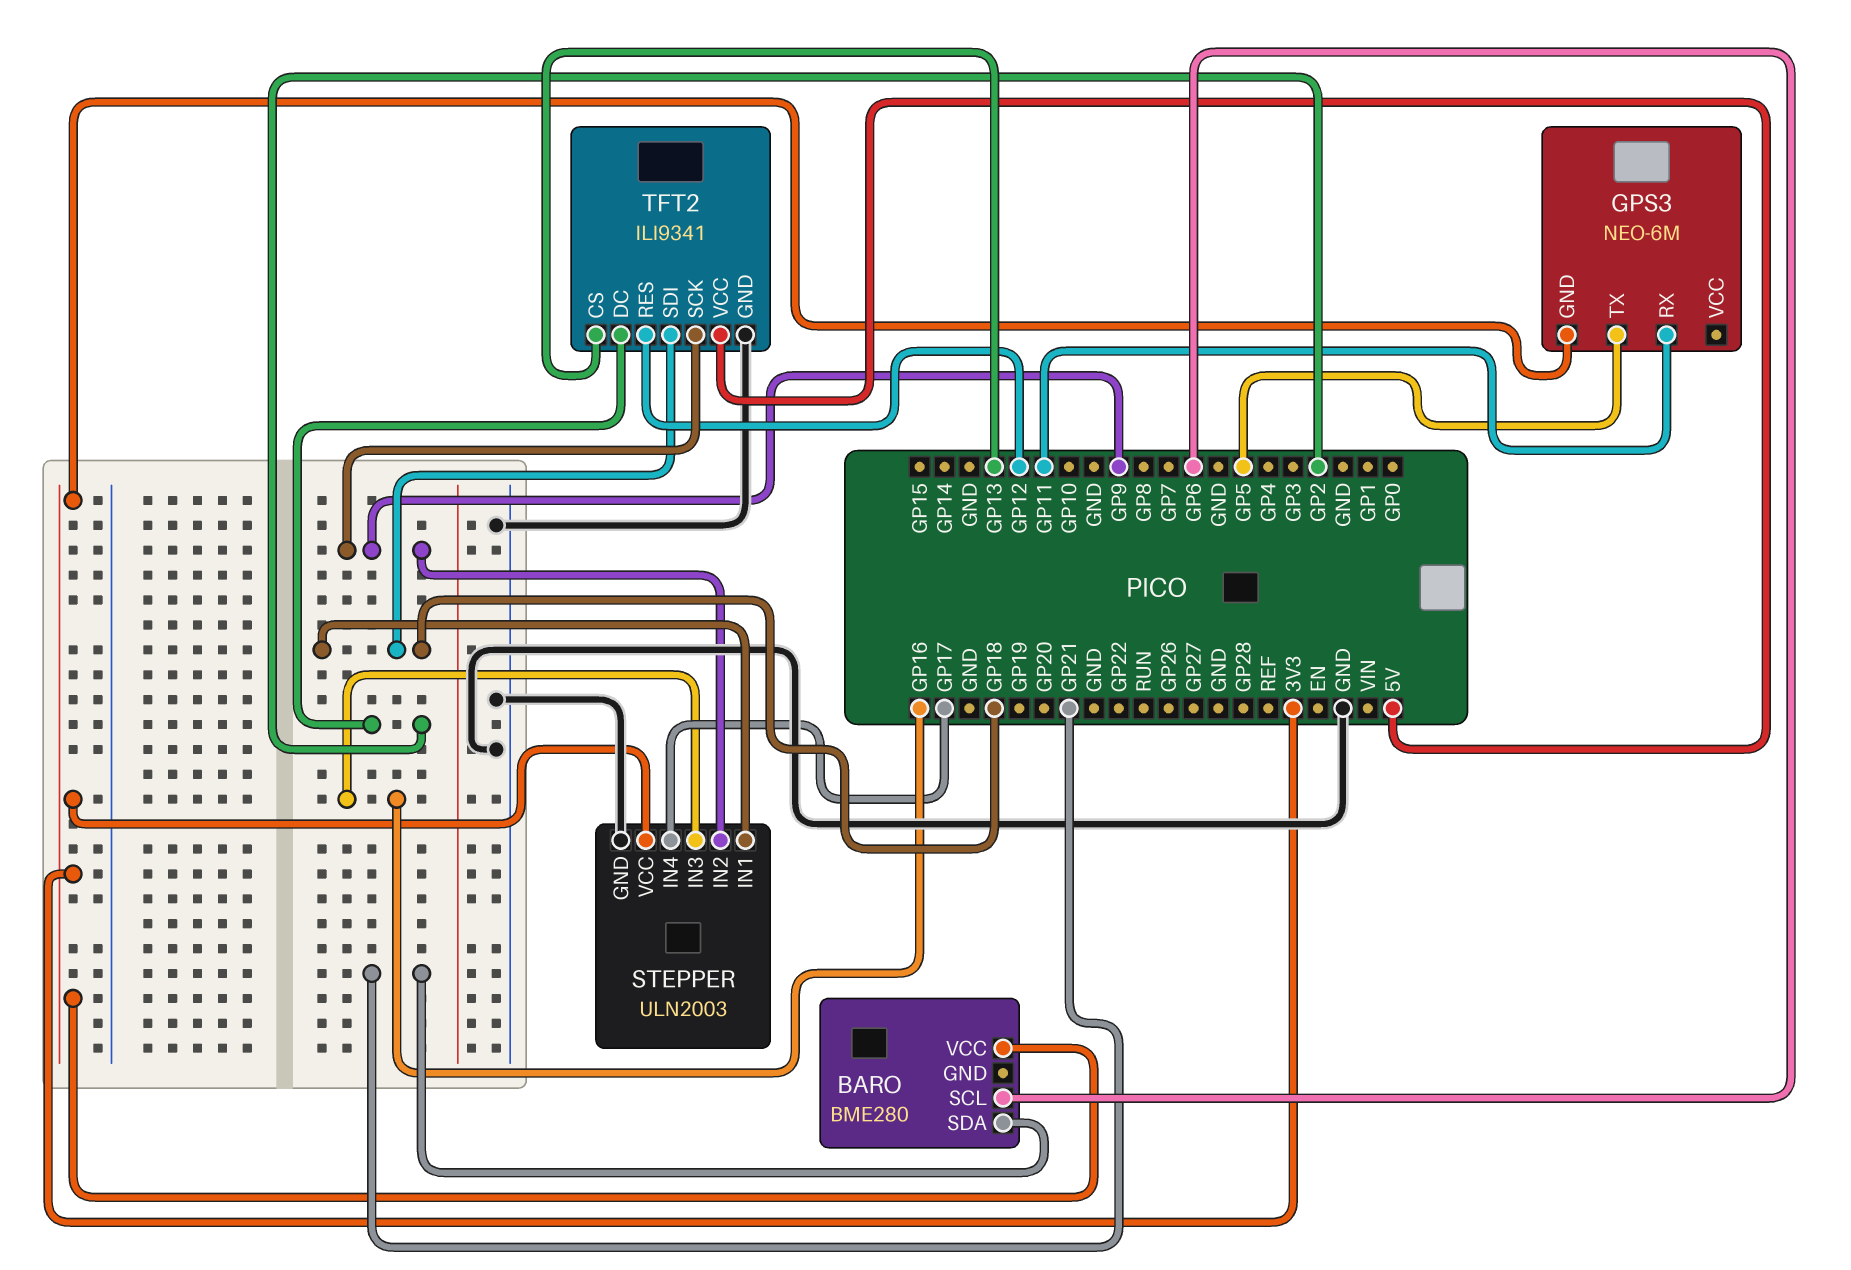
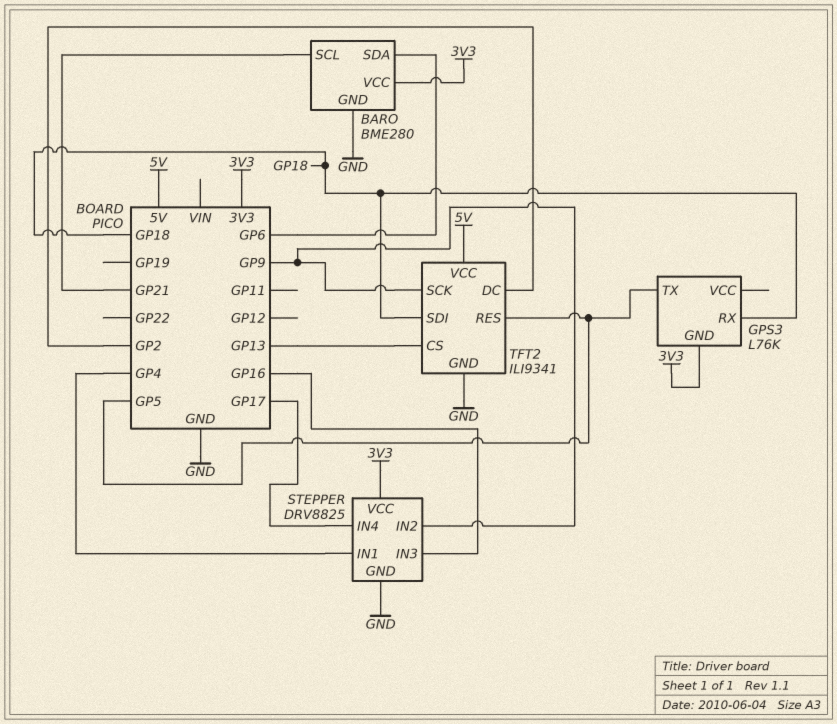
BARO pin GND: none -> GND
BARO pin SCL: GP6 -> GP21
BARO pin SDA: GP21 -> GP6
GPS3: NEO-6M -> L76K
GPS3 pin RX: GP11 -> GP18
STEPPER: ULN2003 -> DRV8825
STEPPER pin IN1: GP18 -> GP4
TFT2 pin RES: GP12 -> GP5

